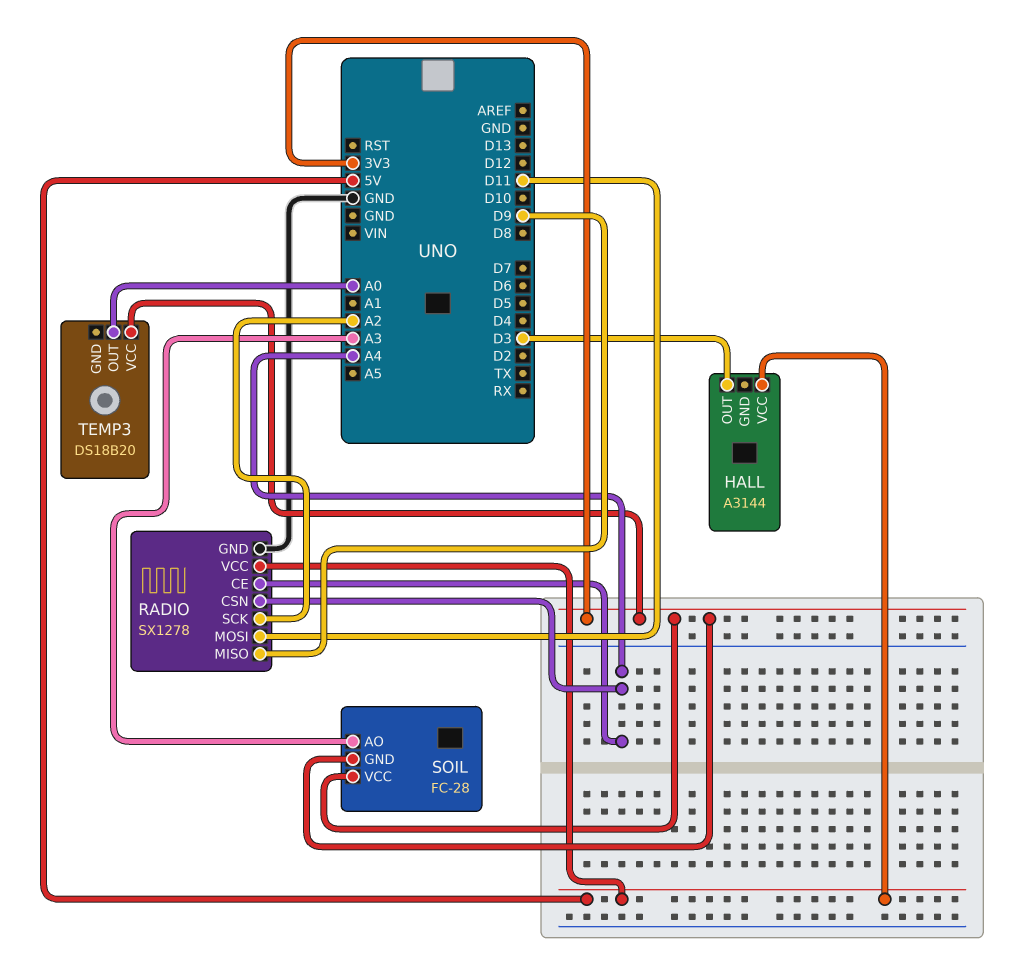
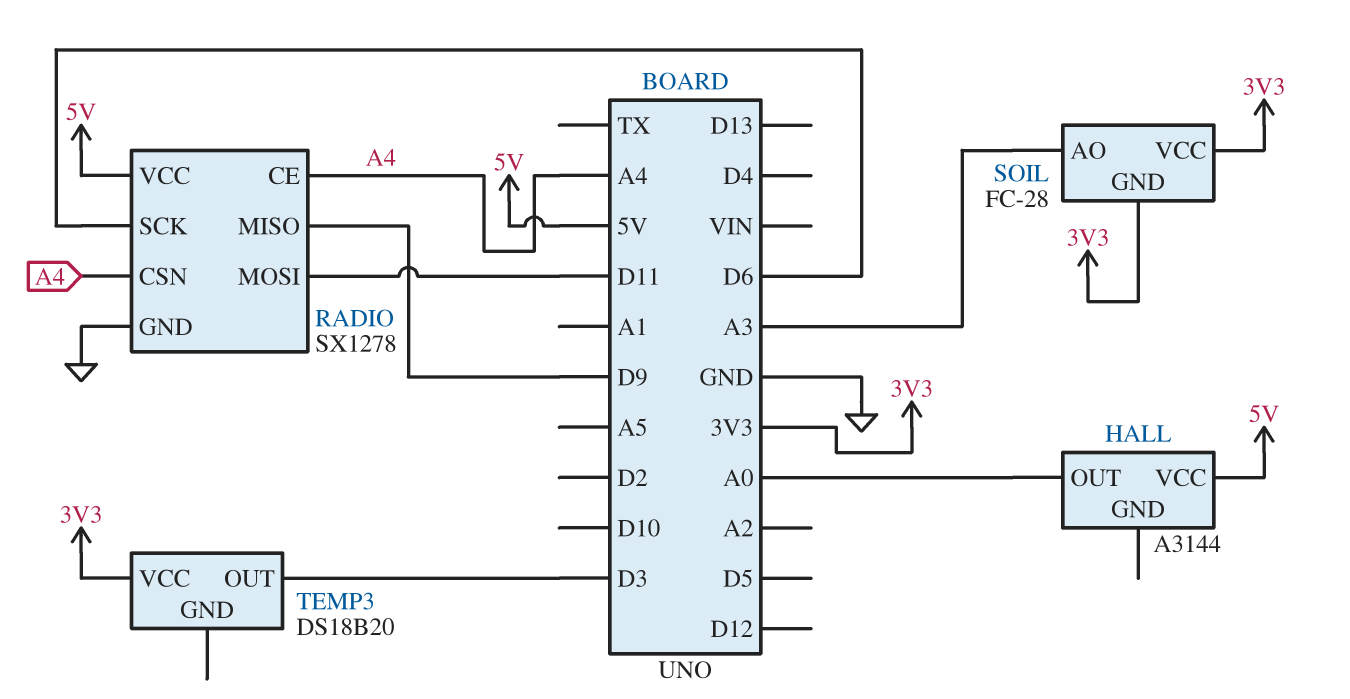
HALL pin OUT: D3 -> A0
RADIO pin SCK: A2 -> D6
TEMP3 pin OUT: A0 -> D3

